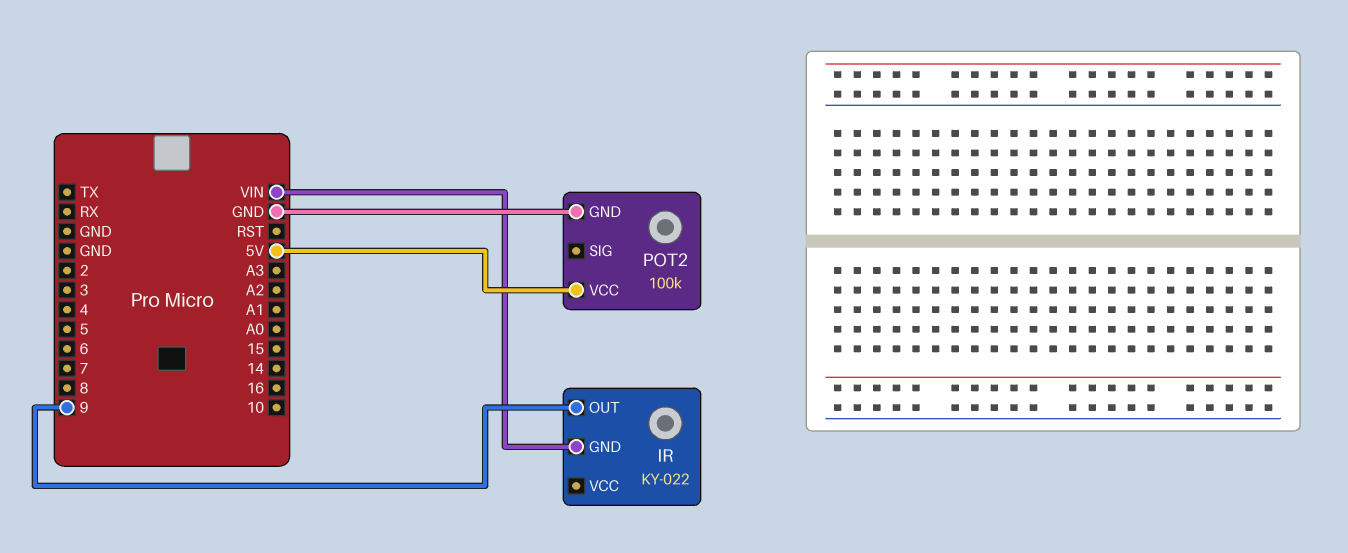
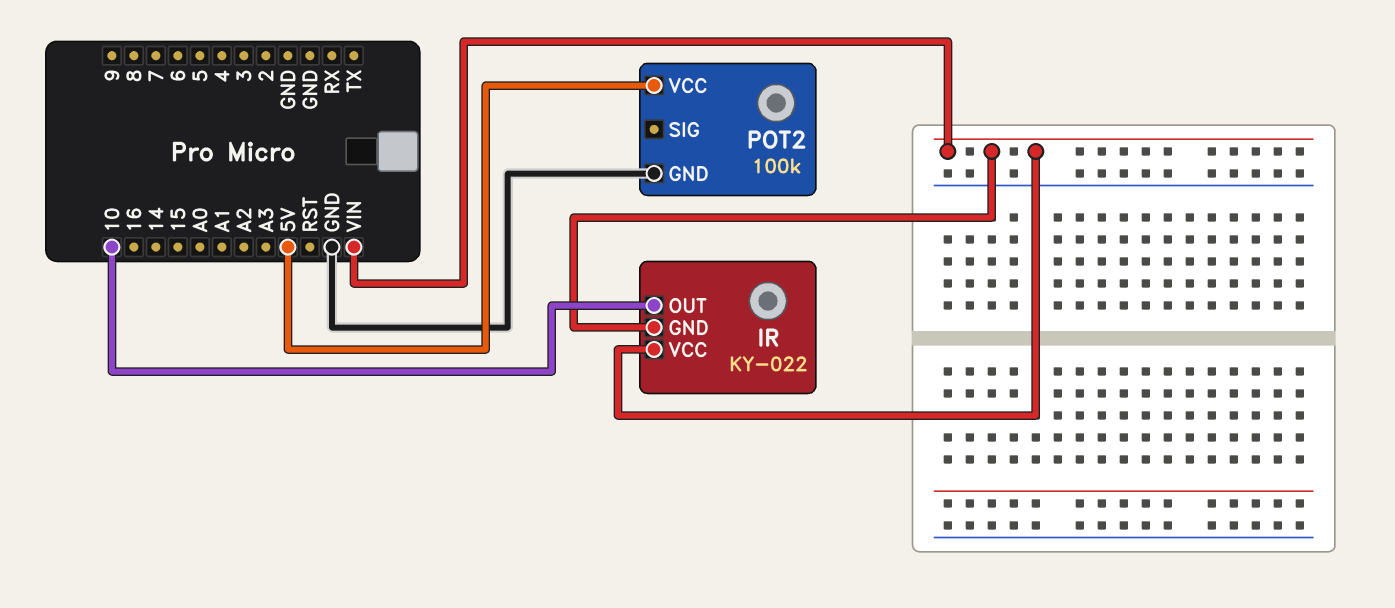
IR pin OUT: 9 -> 10
IR pin VCC: none -> VIN

